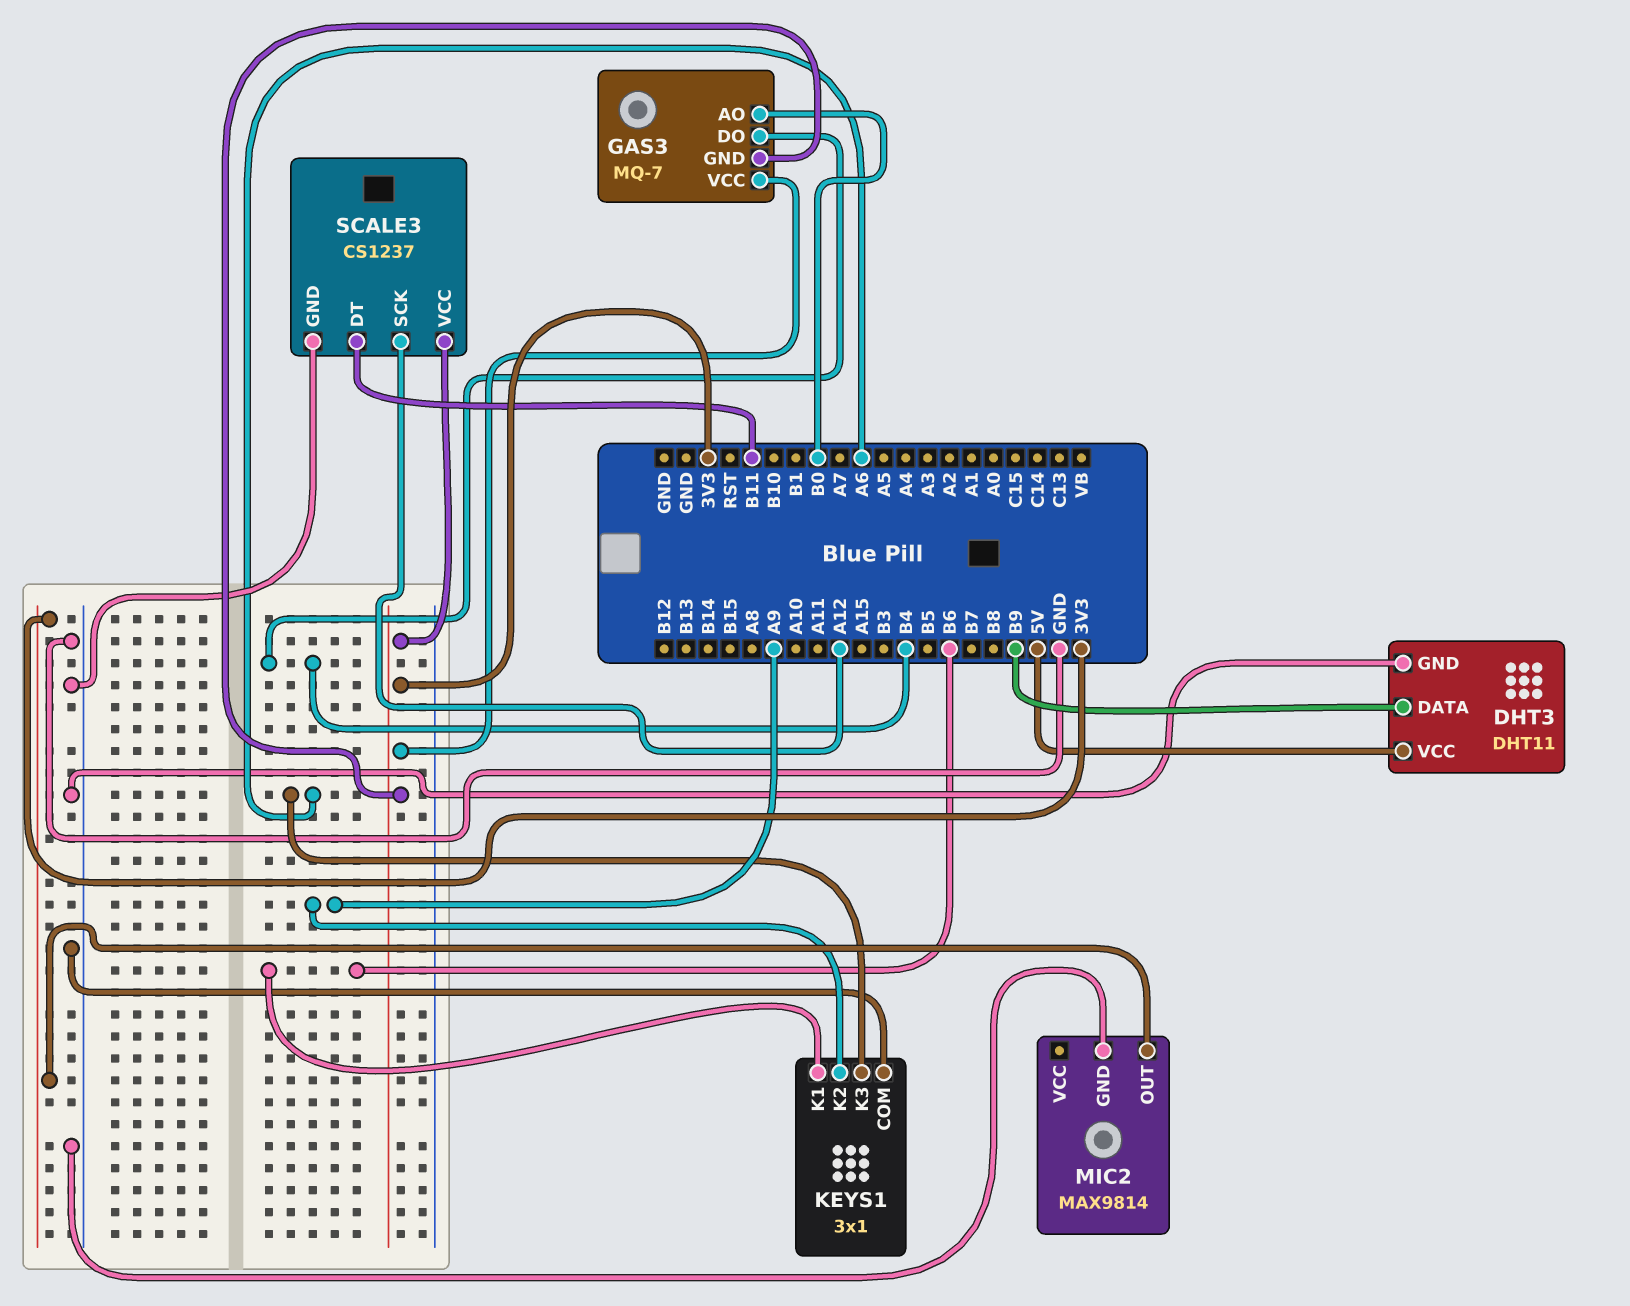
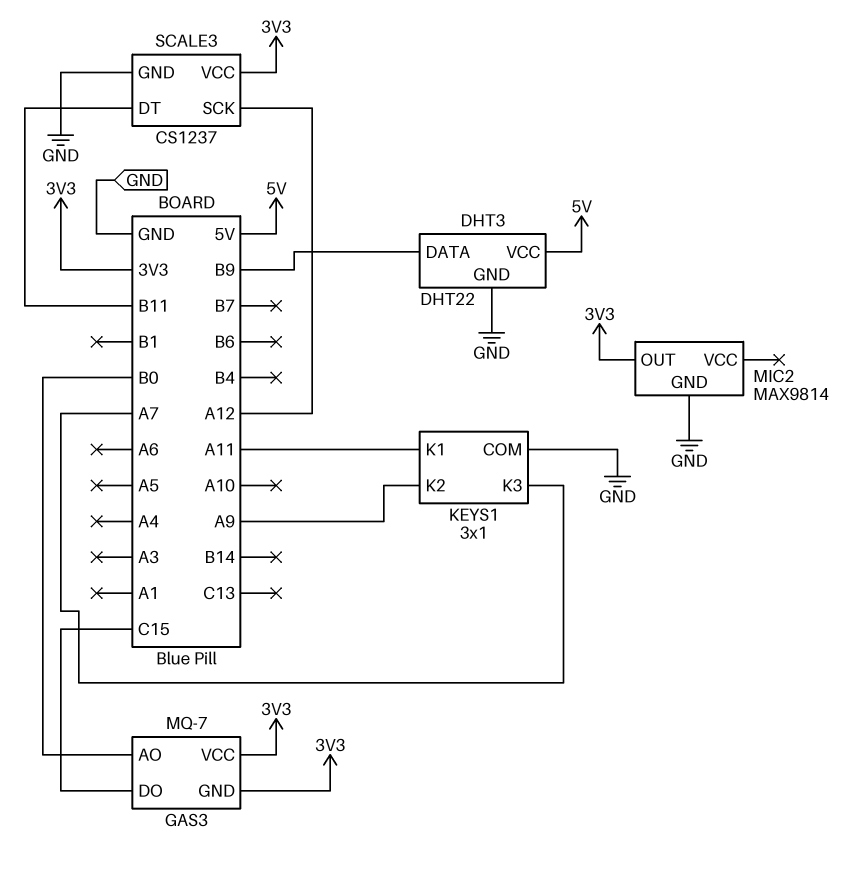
DHT3: DHT11 -> DHT22
GAS3 pin DO: B4 -> C15
KEYS1 pin K1: B6 -> A11
KEYS1 pin K3: A6 -> A7

